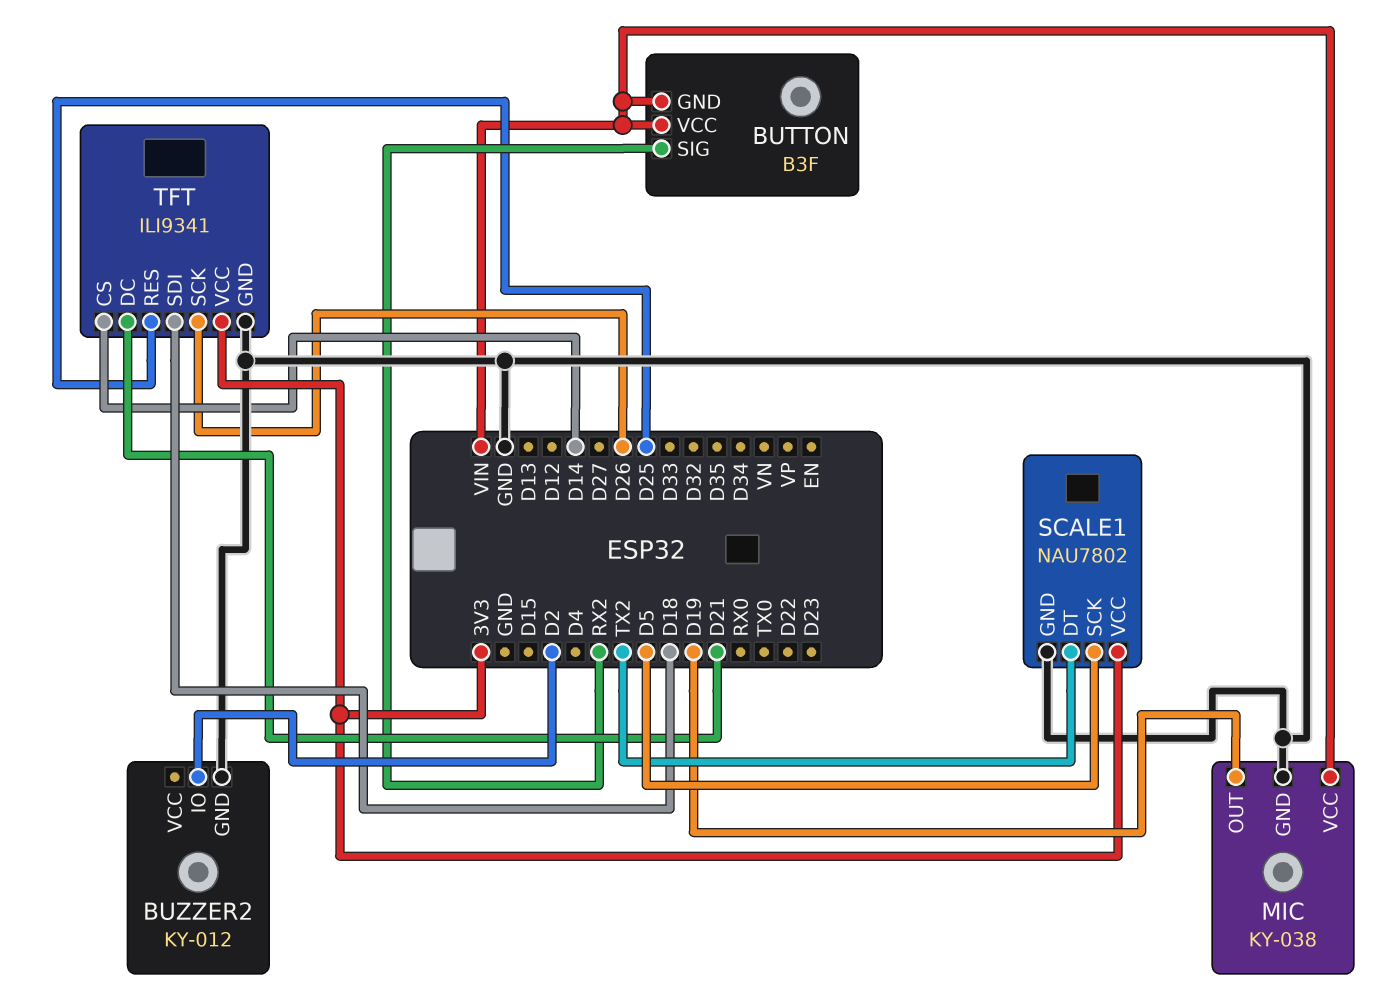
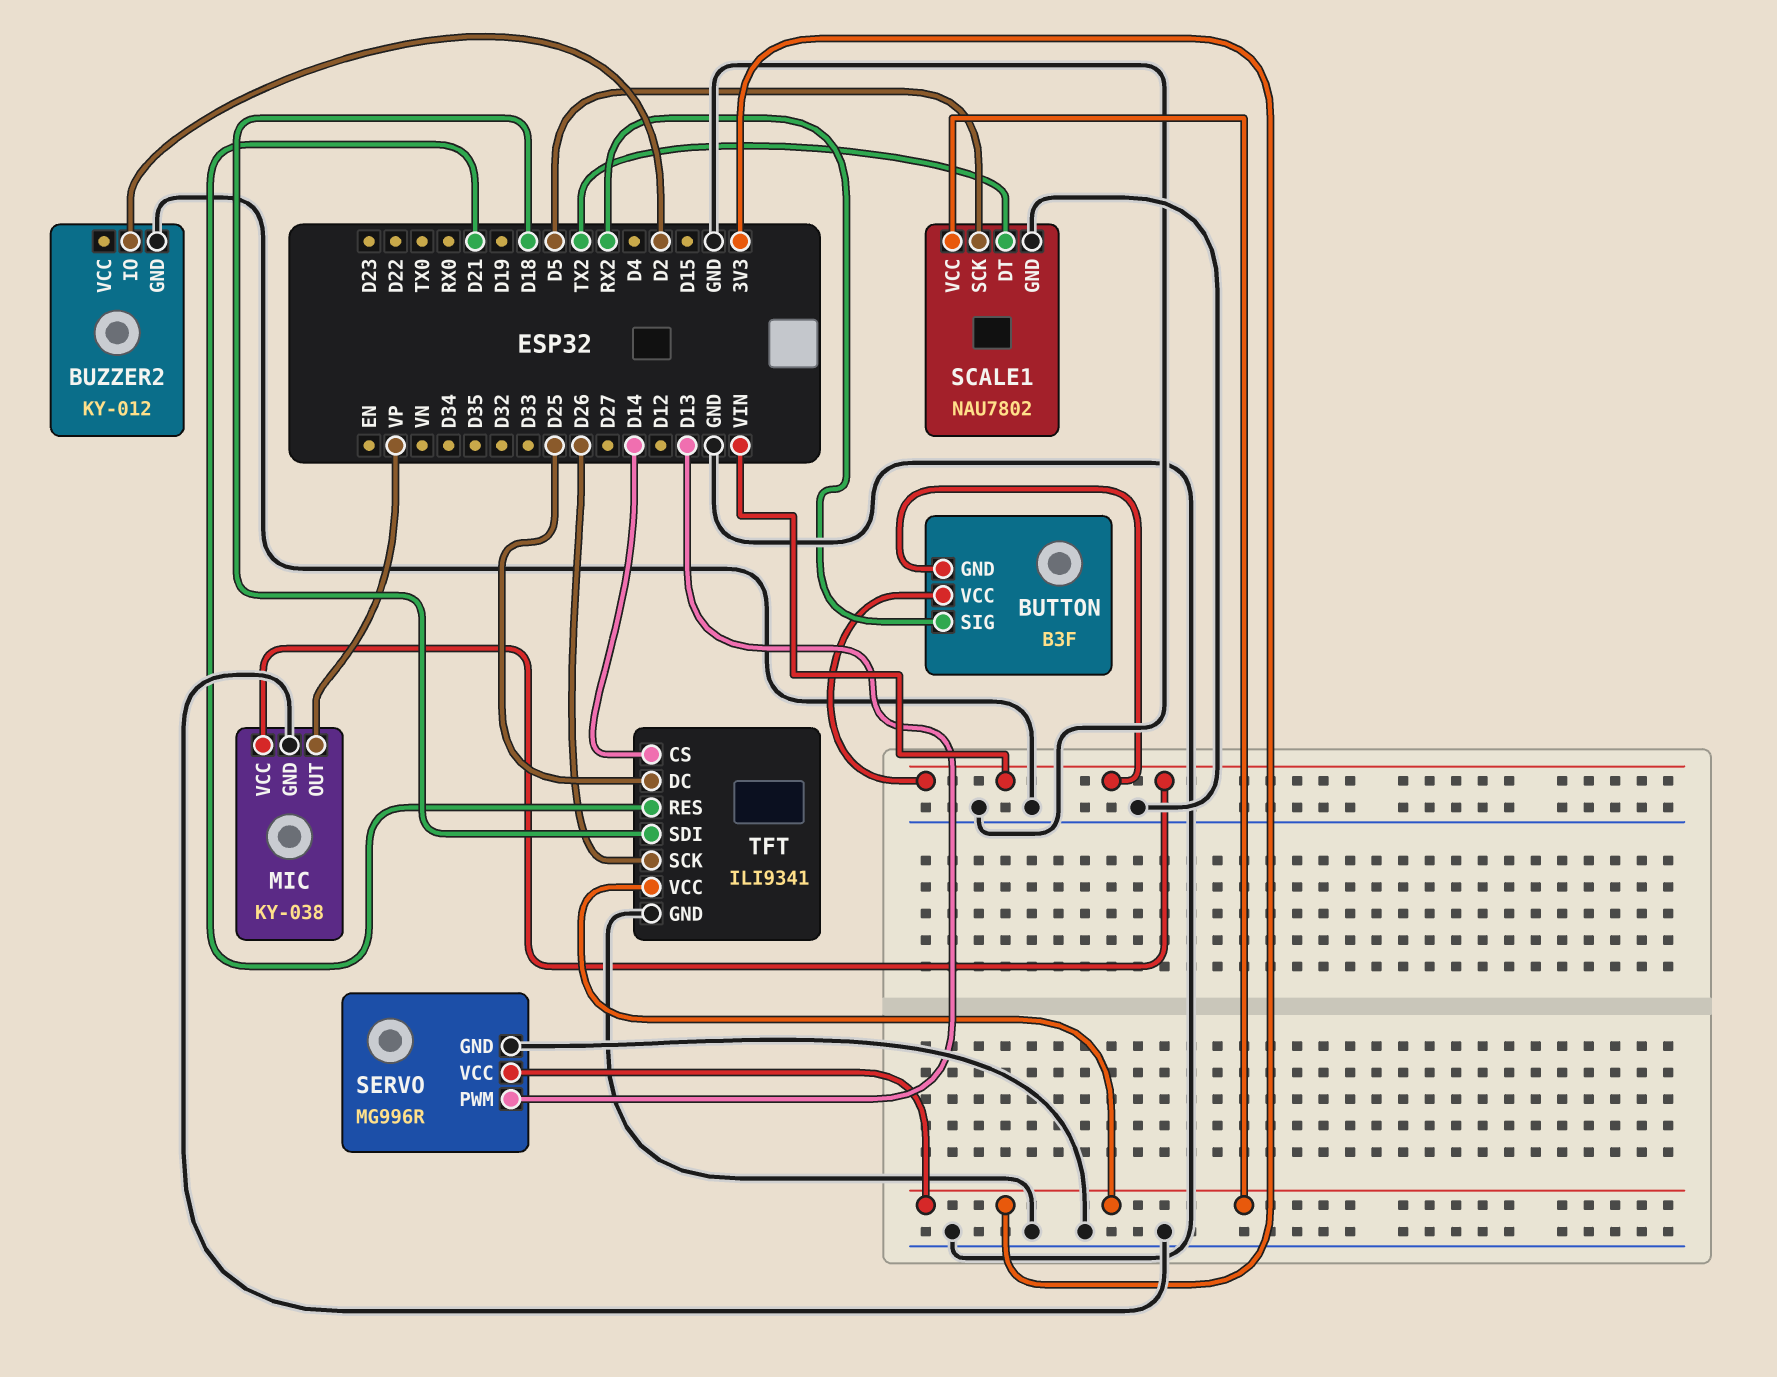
MIC pin OUT: D19 -> VP
SERVO: none -> MG996R
SERVO pin GND: none -> GND
SERVO pin PWM: none -> D13
SERVO pin VCC: none -> 3V3
TFT pin DC: D21 -> D25
TFT pin RES: D25 -> D21

